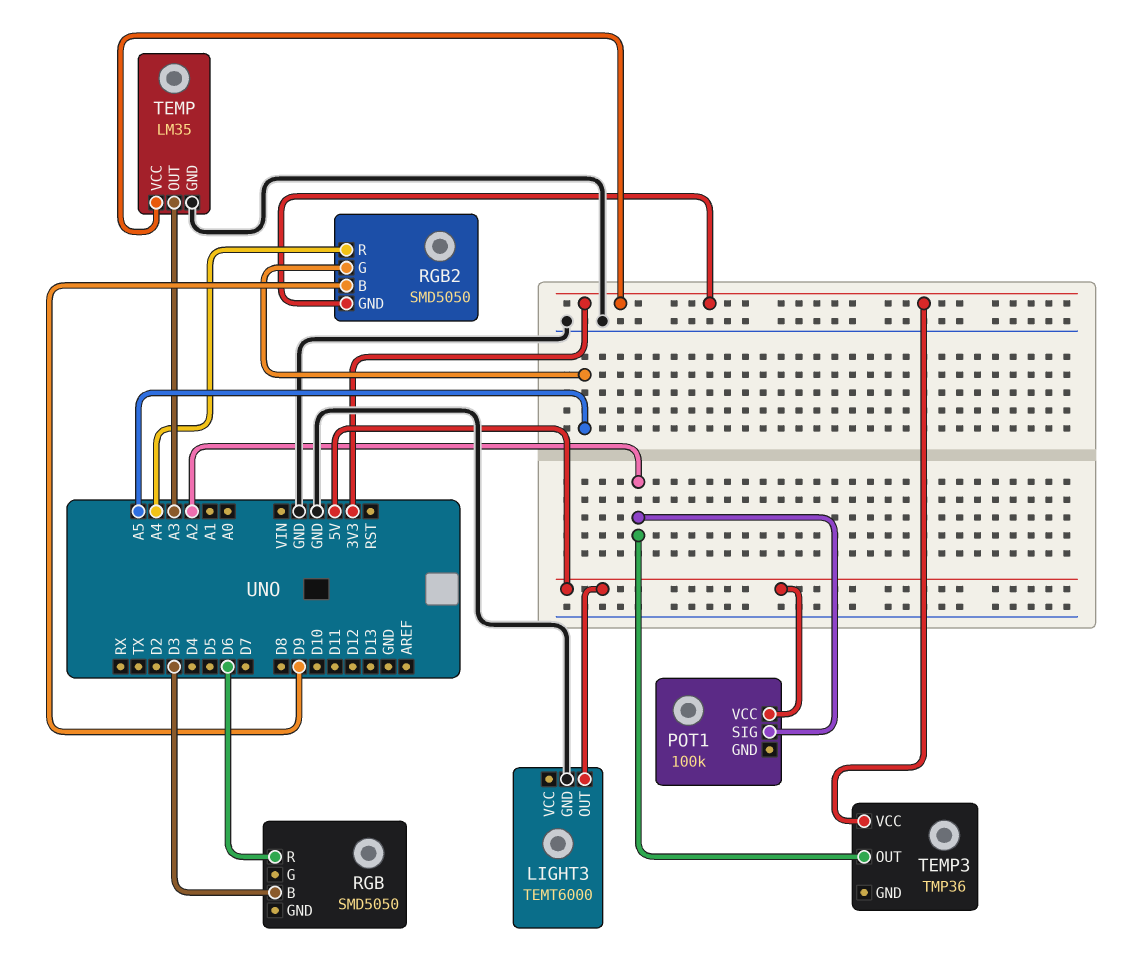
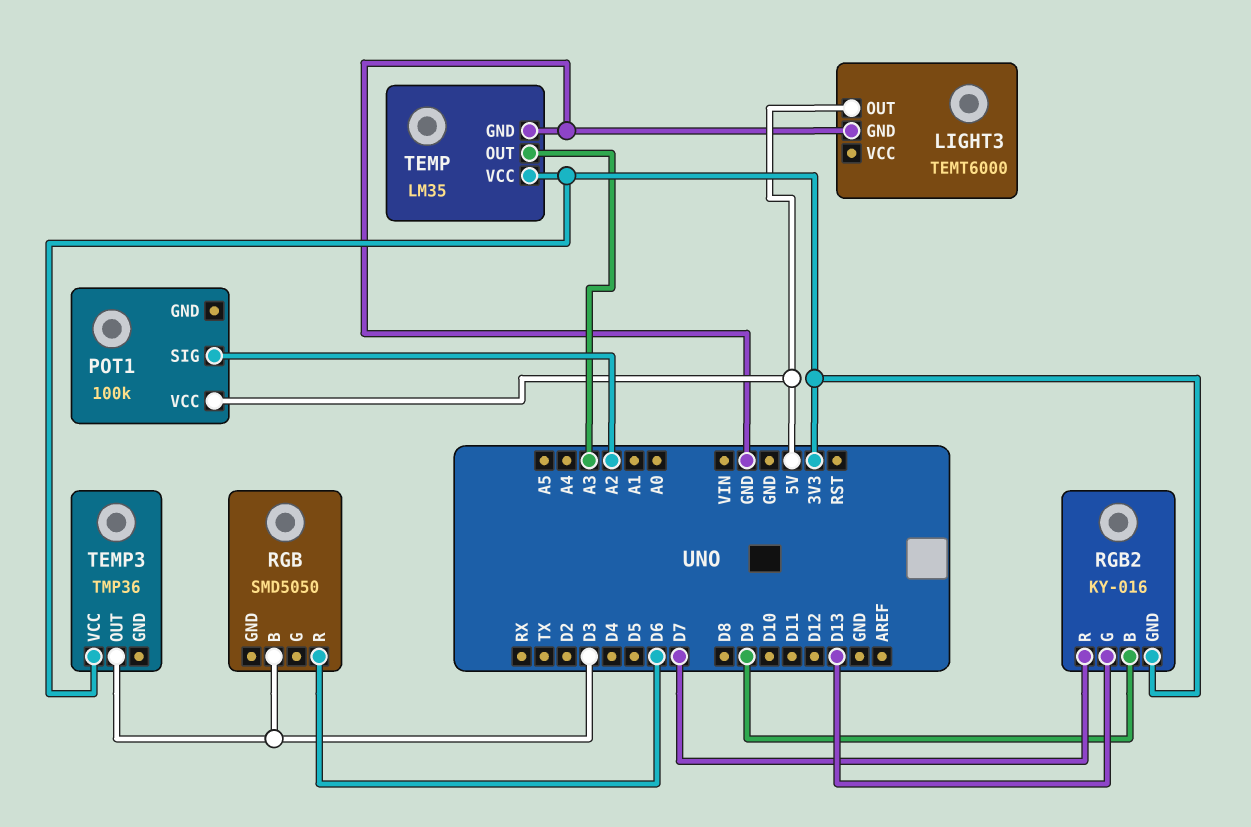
RGB2: SMD5050 -> KY-016
RGB2 pin G: A5 -> D13
RGB2 pin R: A4 -> D7
TEMP3 pin OUT: A2 -> D3

